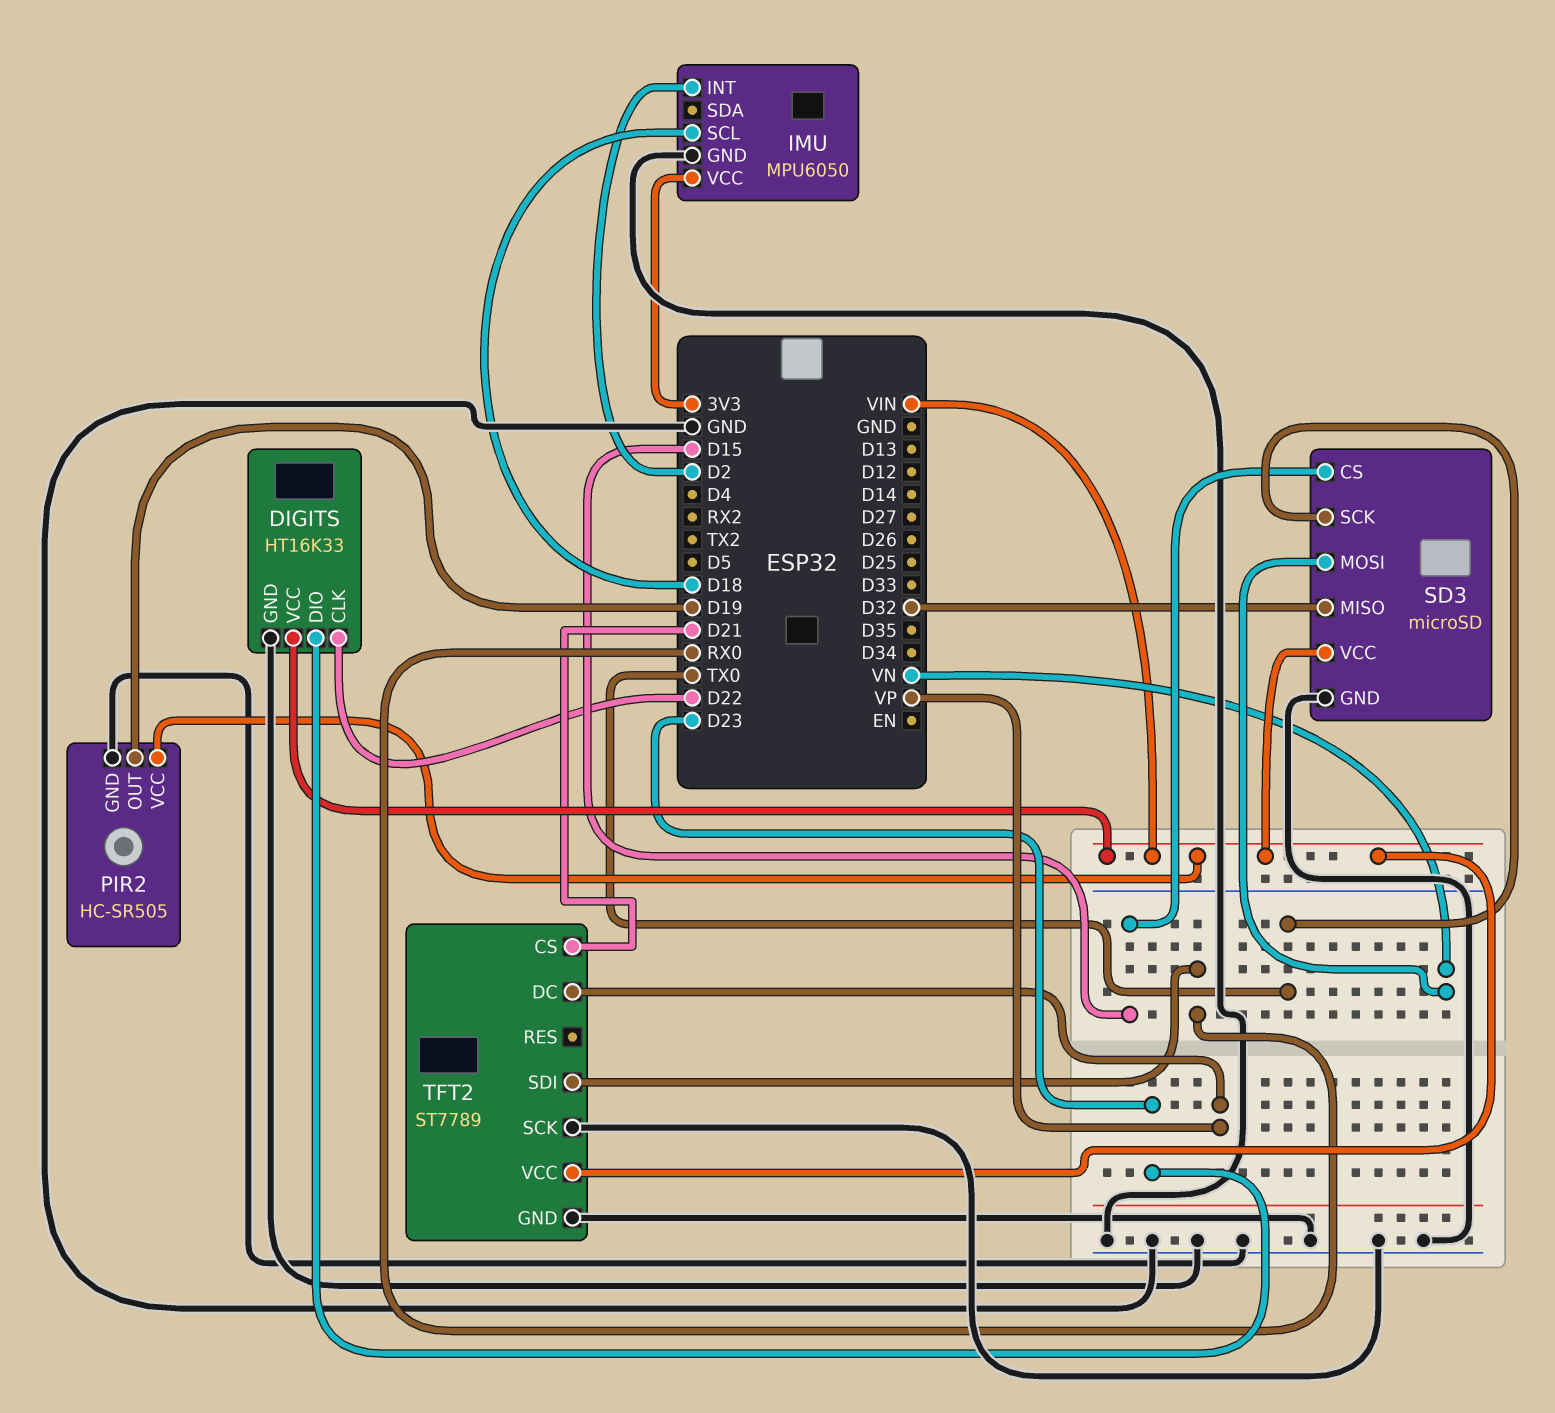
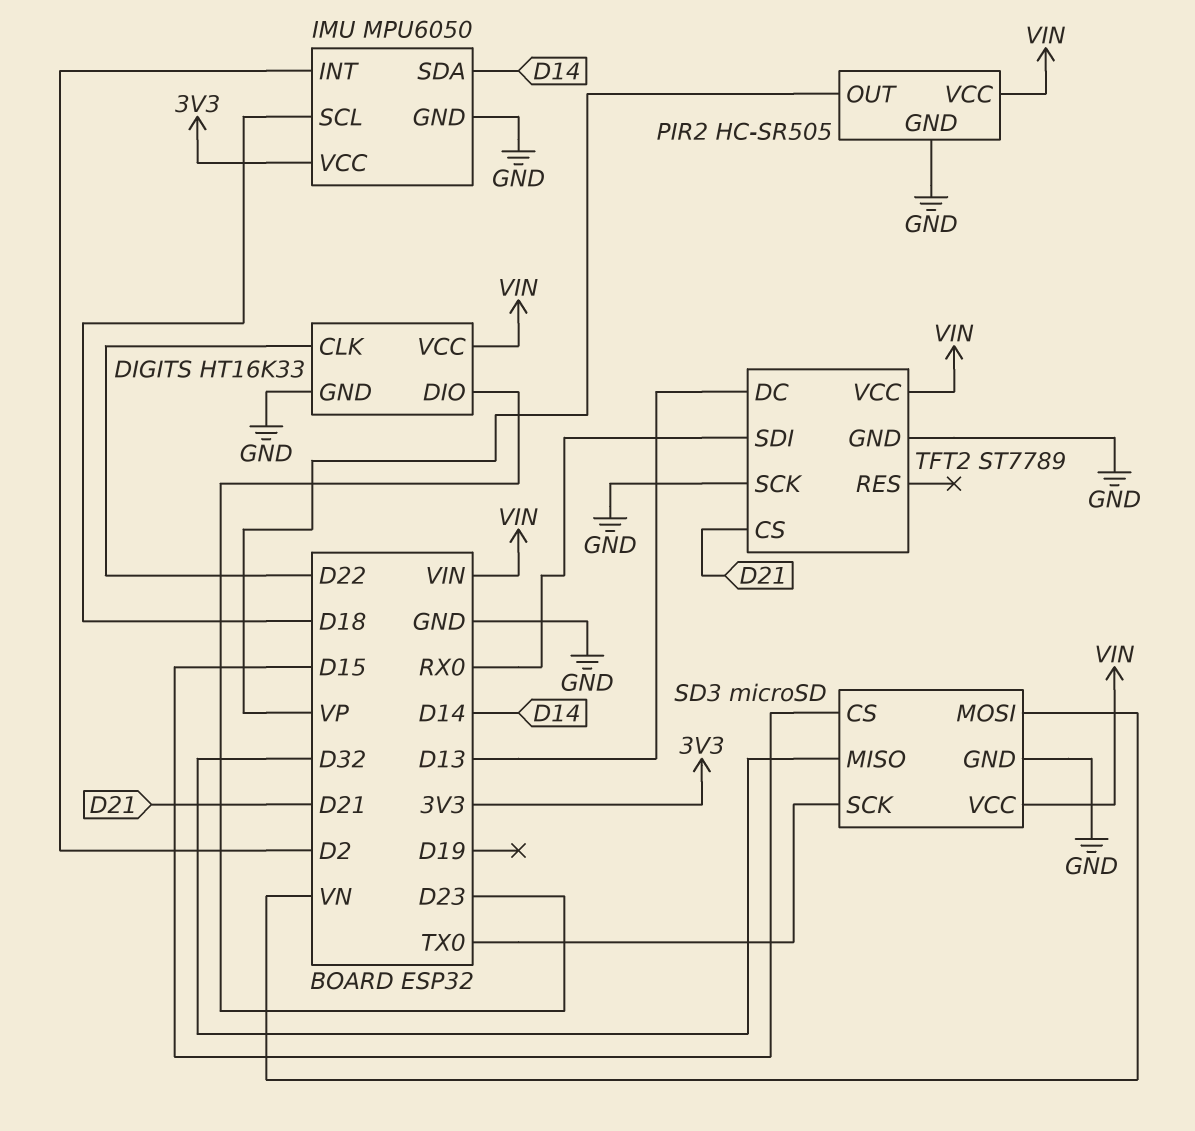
IMU pin SDA: none -> D14
PIR2 pin OUT: D19 -> VP
TFT2 pin DC: VP -> D13

